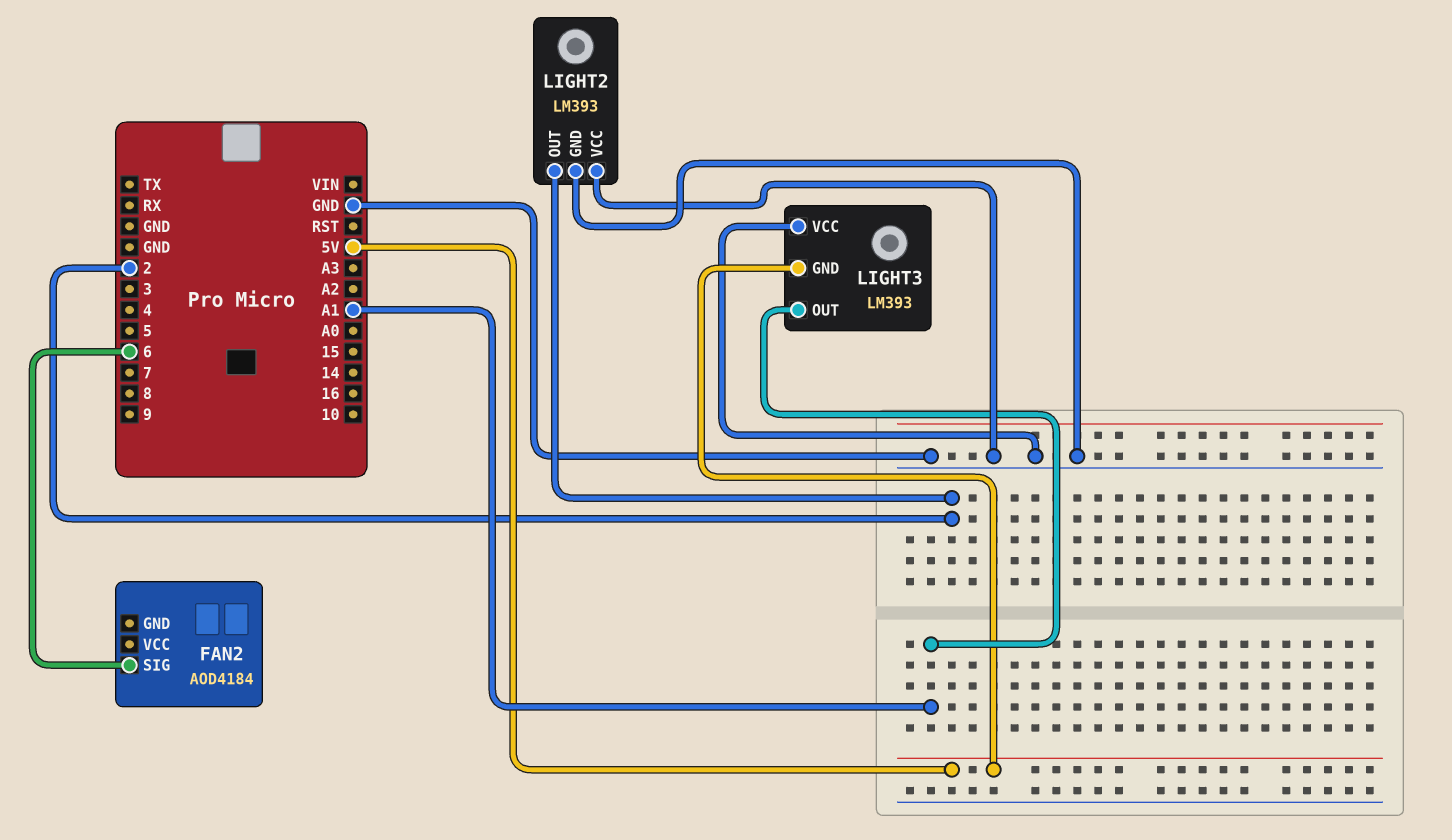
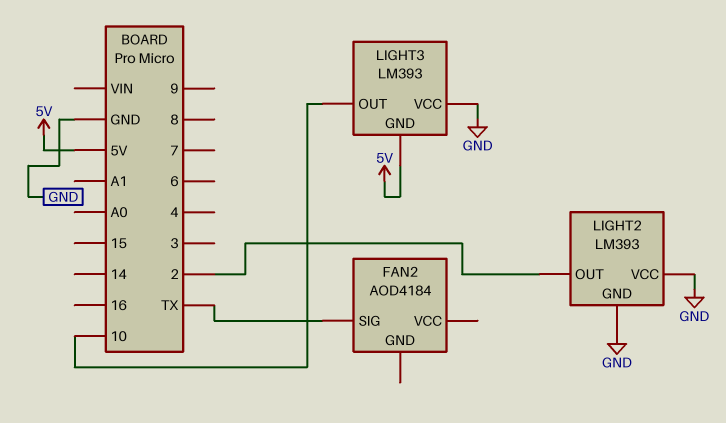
FAN2 pin SIG: 6 -> TX
LIGHT3 pin OUT: A1 -> 10

